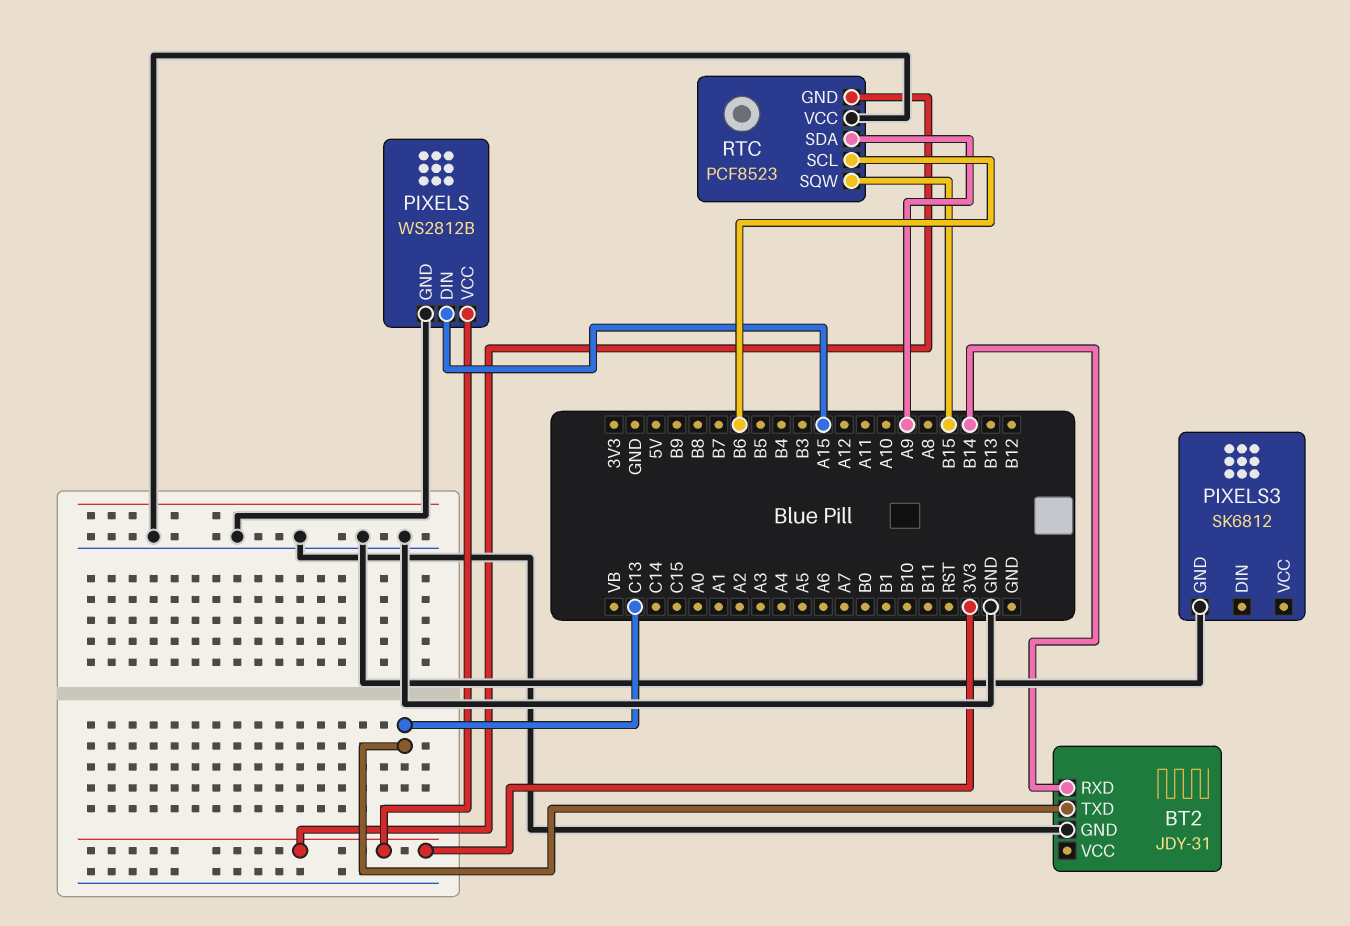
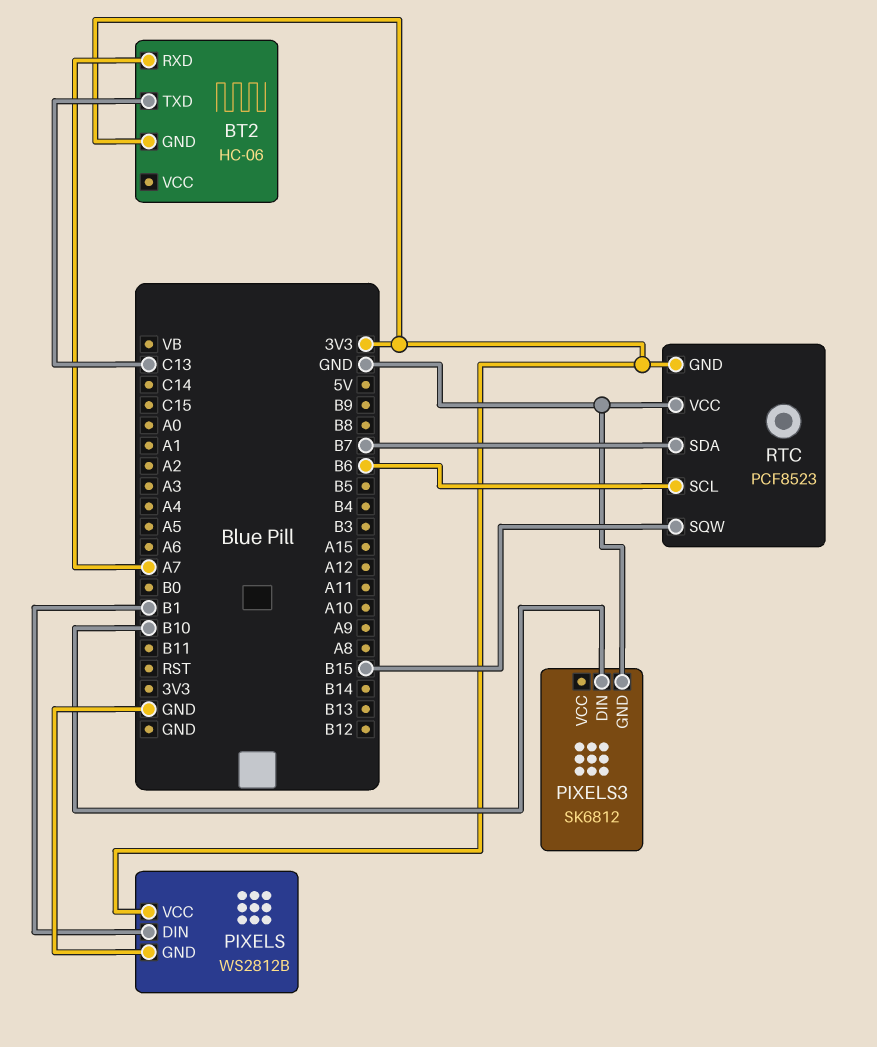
BT2: JDY-31 -> HC-06
BT2 pin GND: GND -> 3V3
BT2 pin RXD: B14 -> A7
PIXELS pin DIN: A15 -> B1
PIXELS3 pin DIN: none -> B10
RTC pin SDA: A9 -> B7

